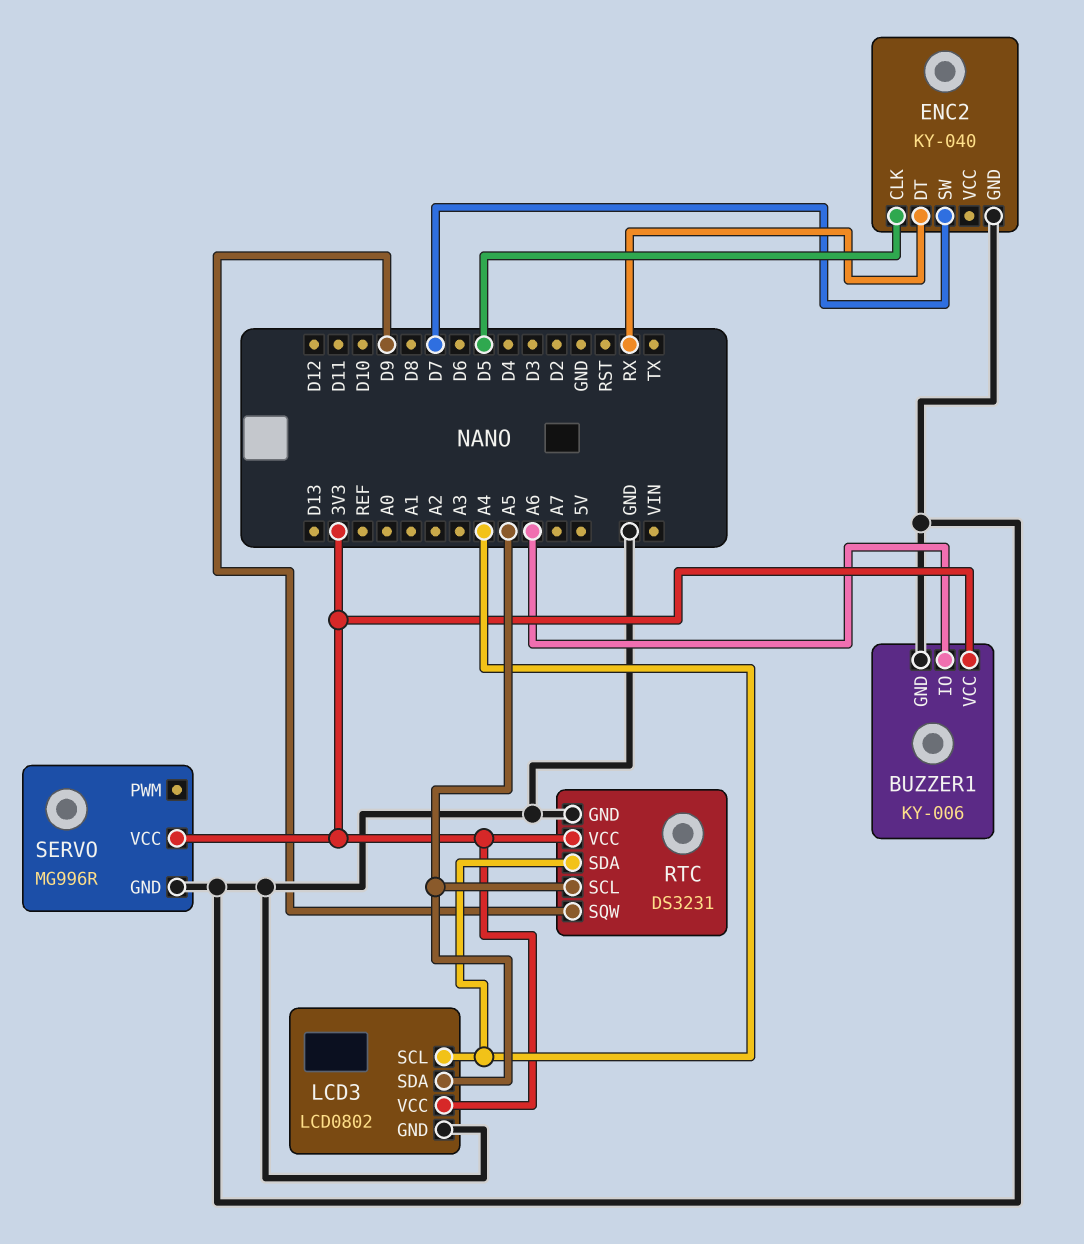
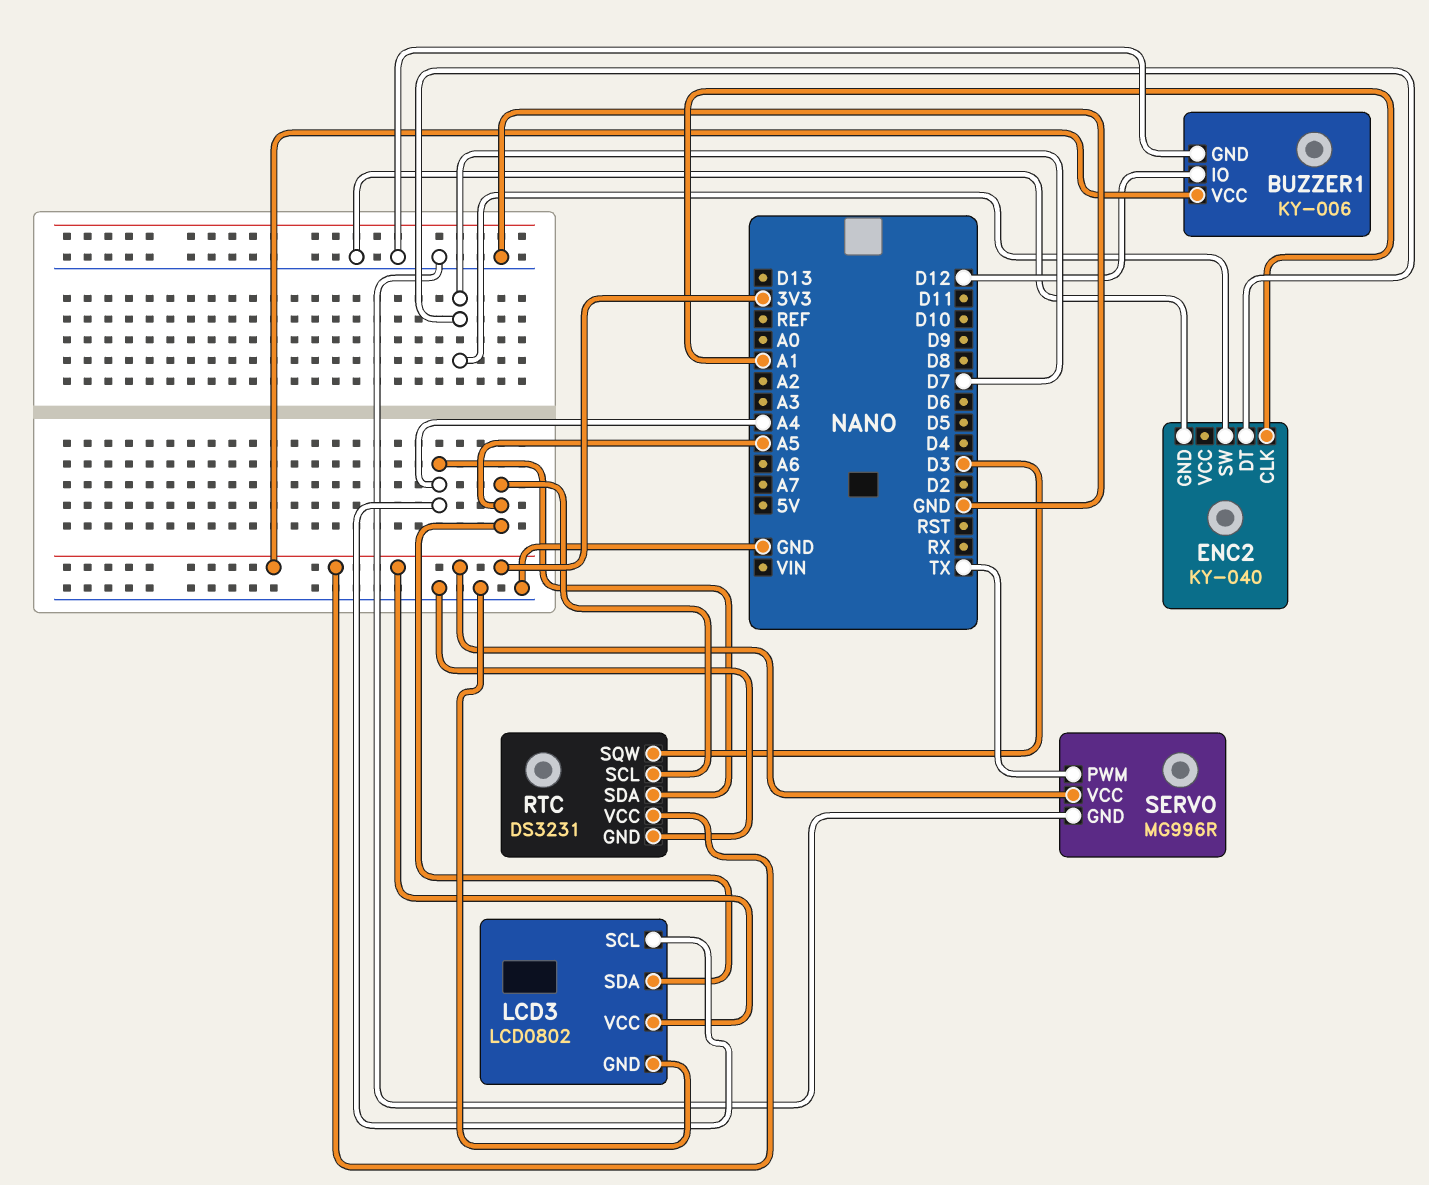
BUZZER1 pin IO: A6 -> D12
ENC2 pin CLK: D5 -> A1
ENC2 pin DT: RX -> D7
RTC pin SQW: D9 -> D3
SERVO pin PWM: none -> TX

